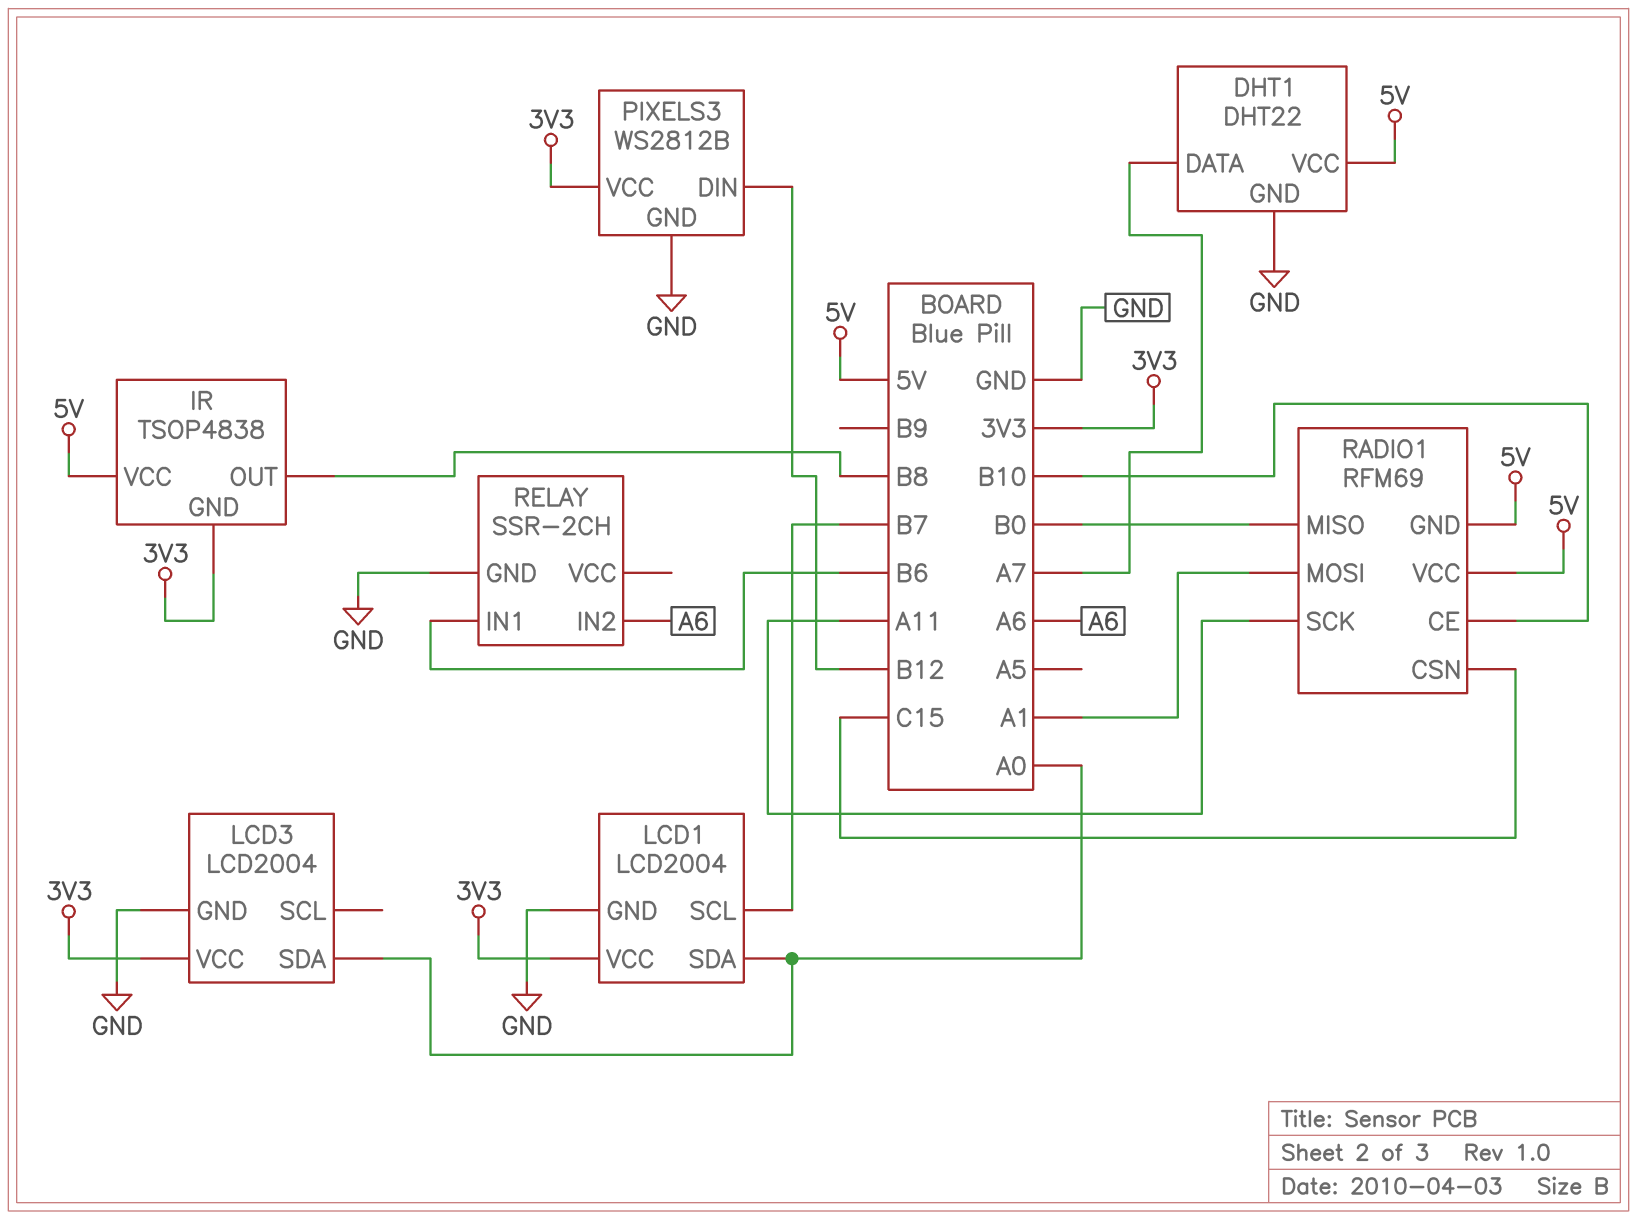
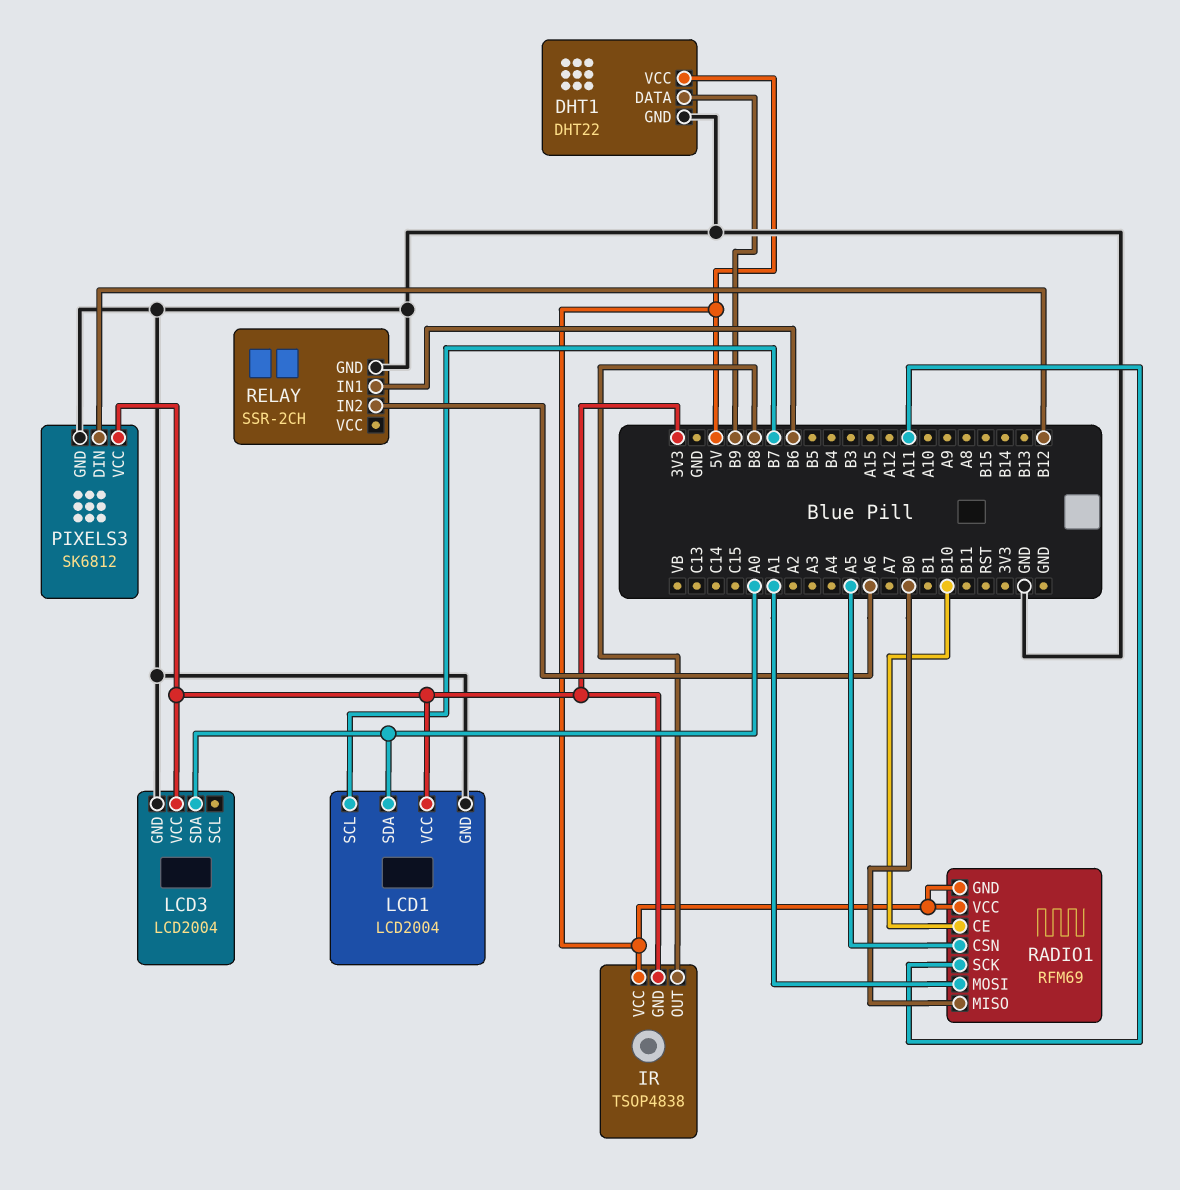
DHT1 pin DATA: A7 -> B9
PIXELS3: WS2812B -> SK6812
RADIO1 pin CSN: C15 -> A5

